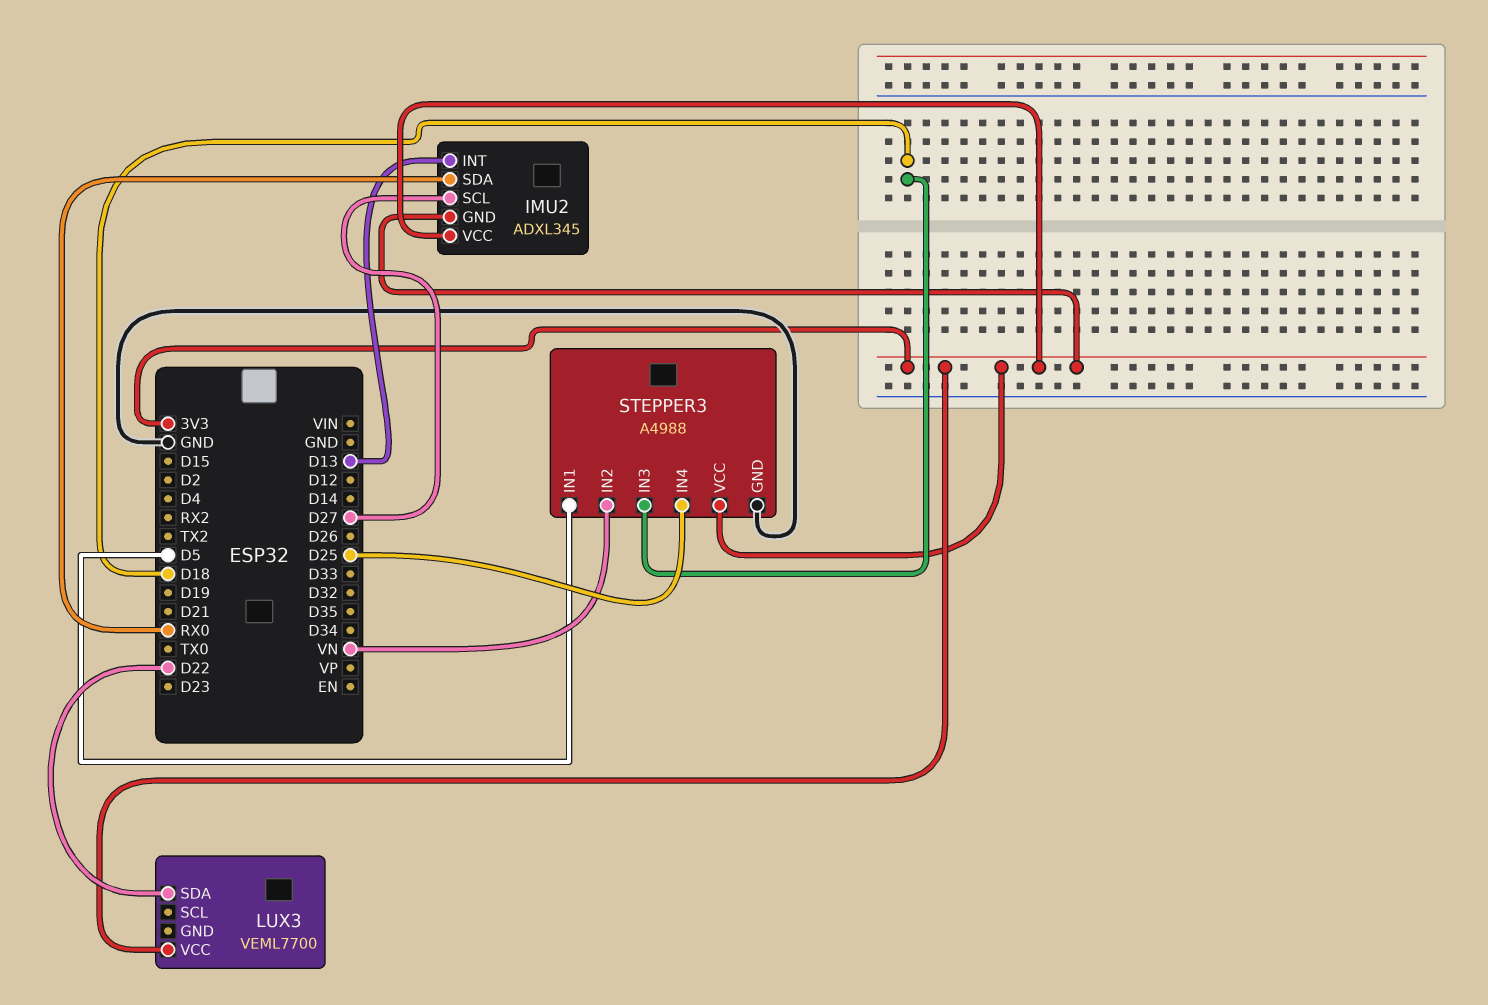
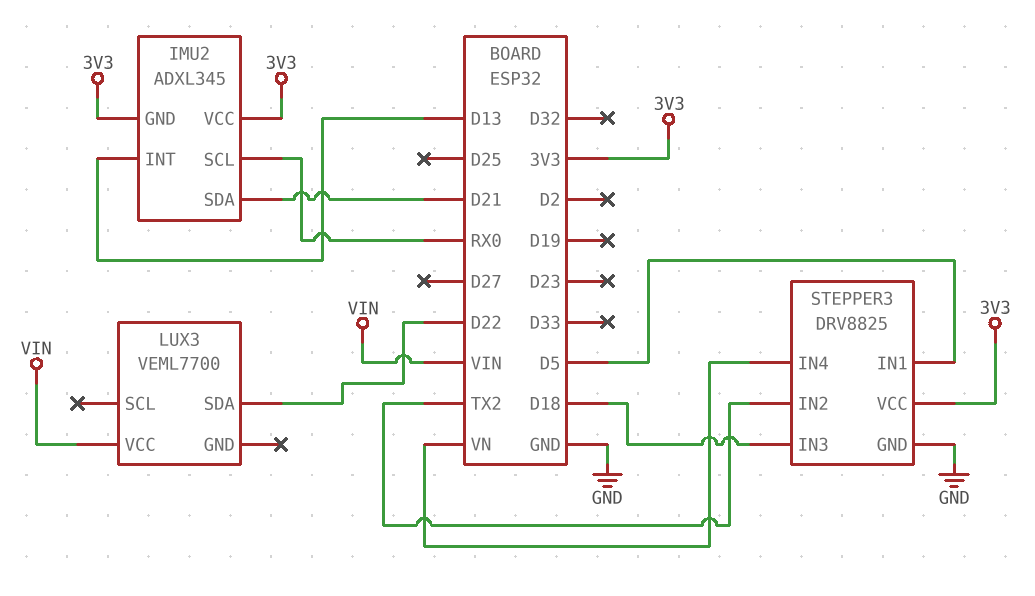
IMU2 pin SCL: D27 -> RX0
IMU2 pin SDA: RX0 -> D21
LUX3 pin VCC: 3V3 -> VIN
STEPPER3: A4988 -> DRV8825
STEPPER3 pin IN2: VN -> TX2
STEPPER3 pin IN4: D25 -> VN

